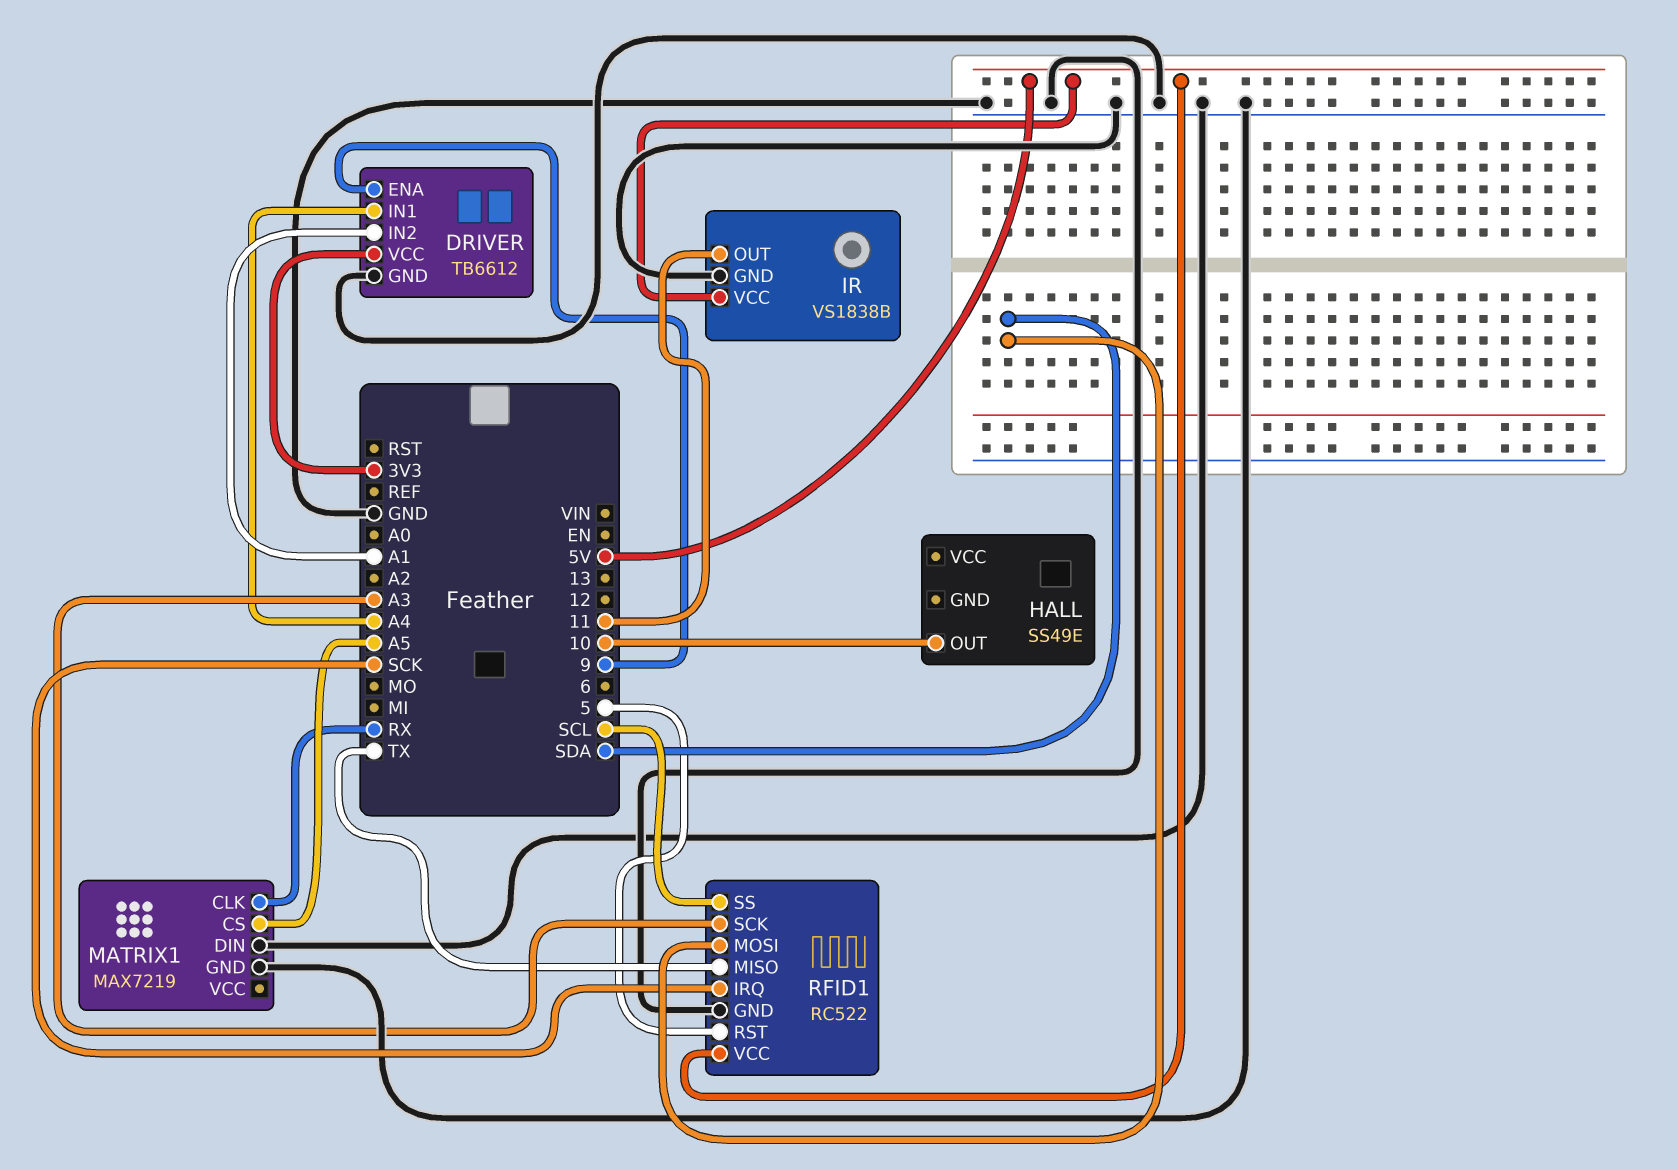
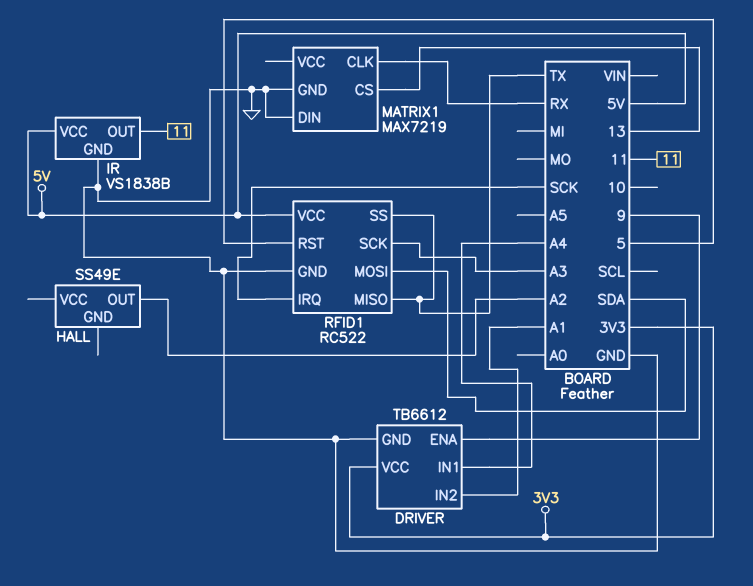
HALL pin OUT: 10 -> A2
MATRIX1 pin CS: A5 -> 13
RFID1 pin SS: SCL -> TX

